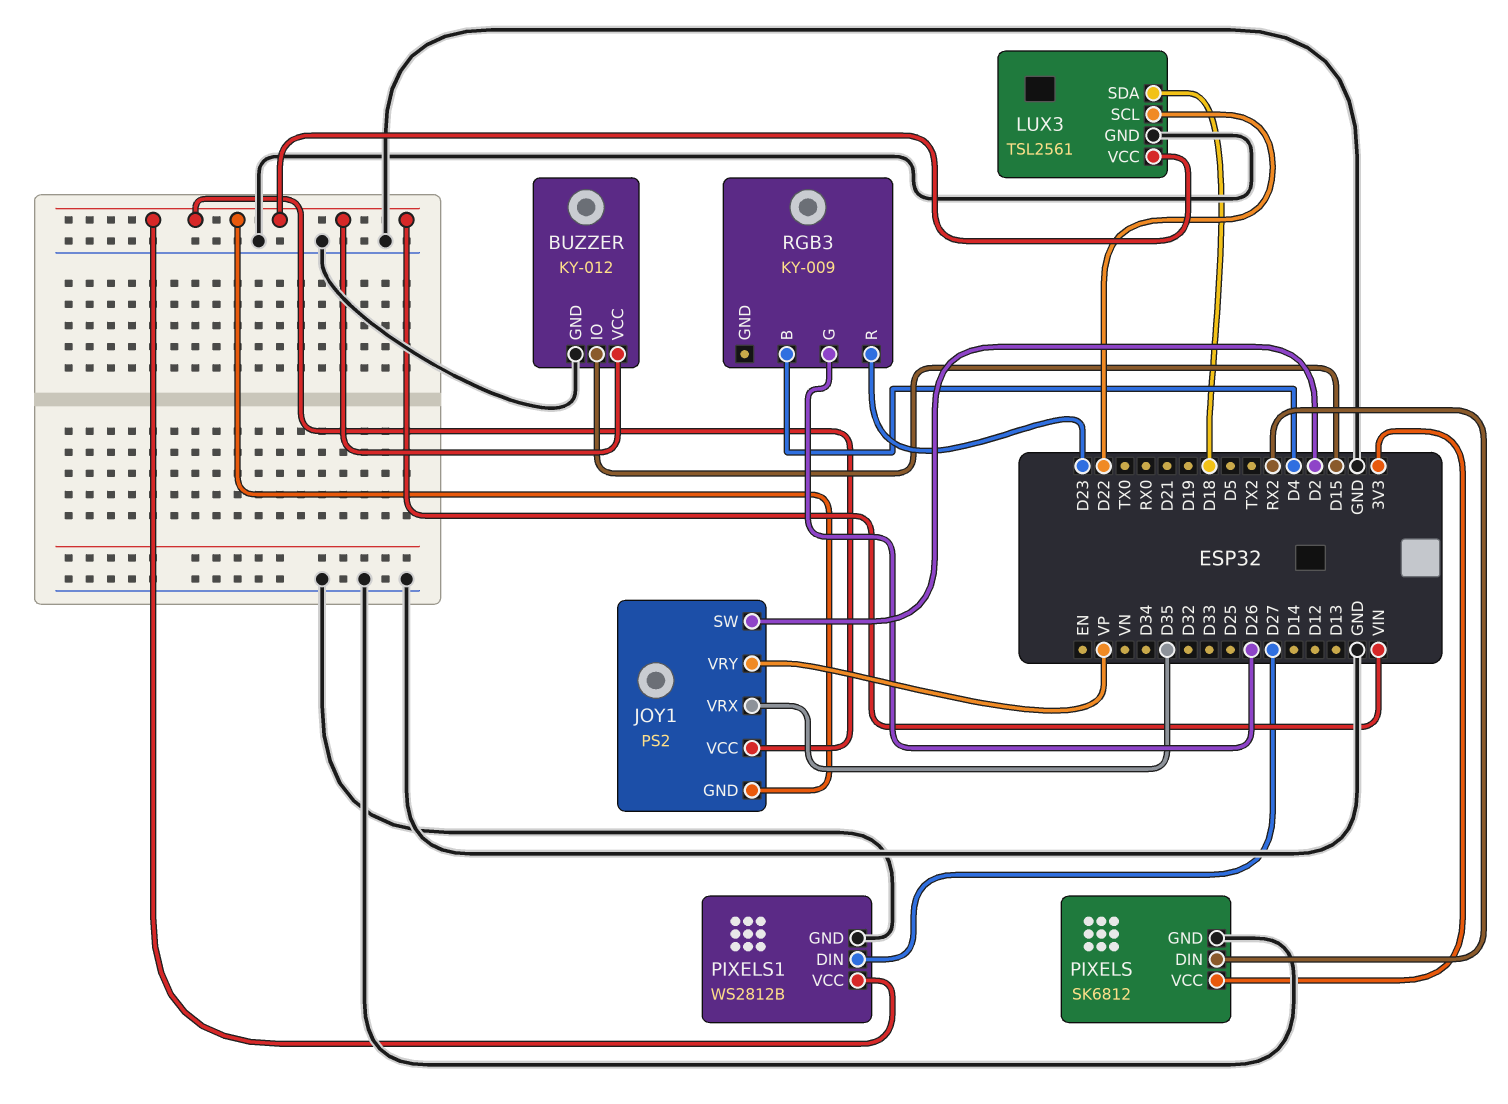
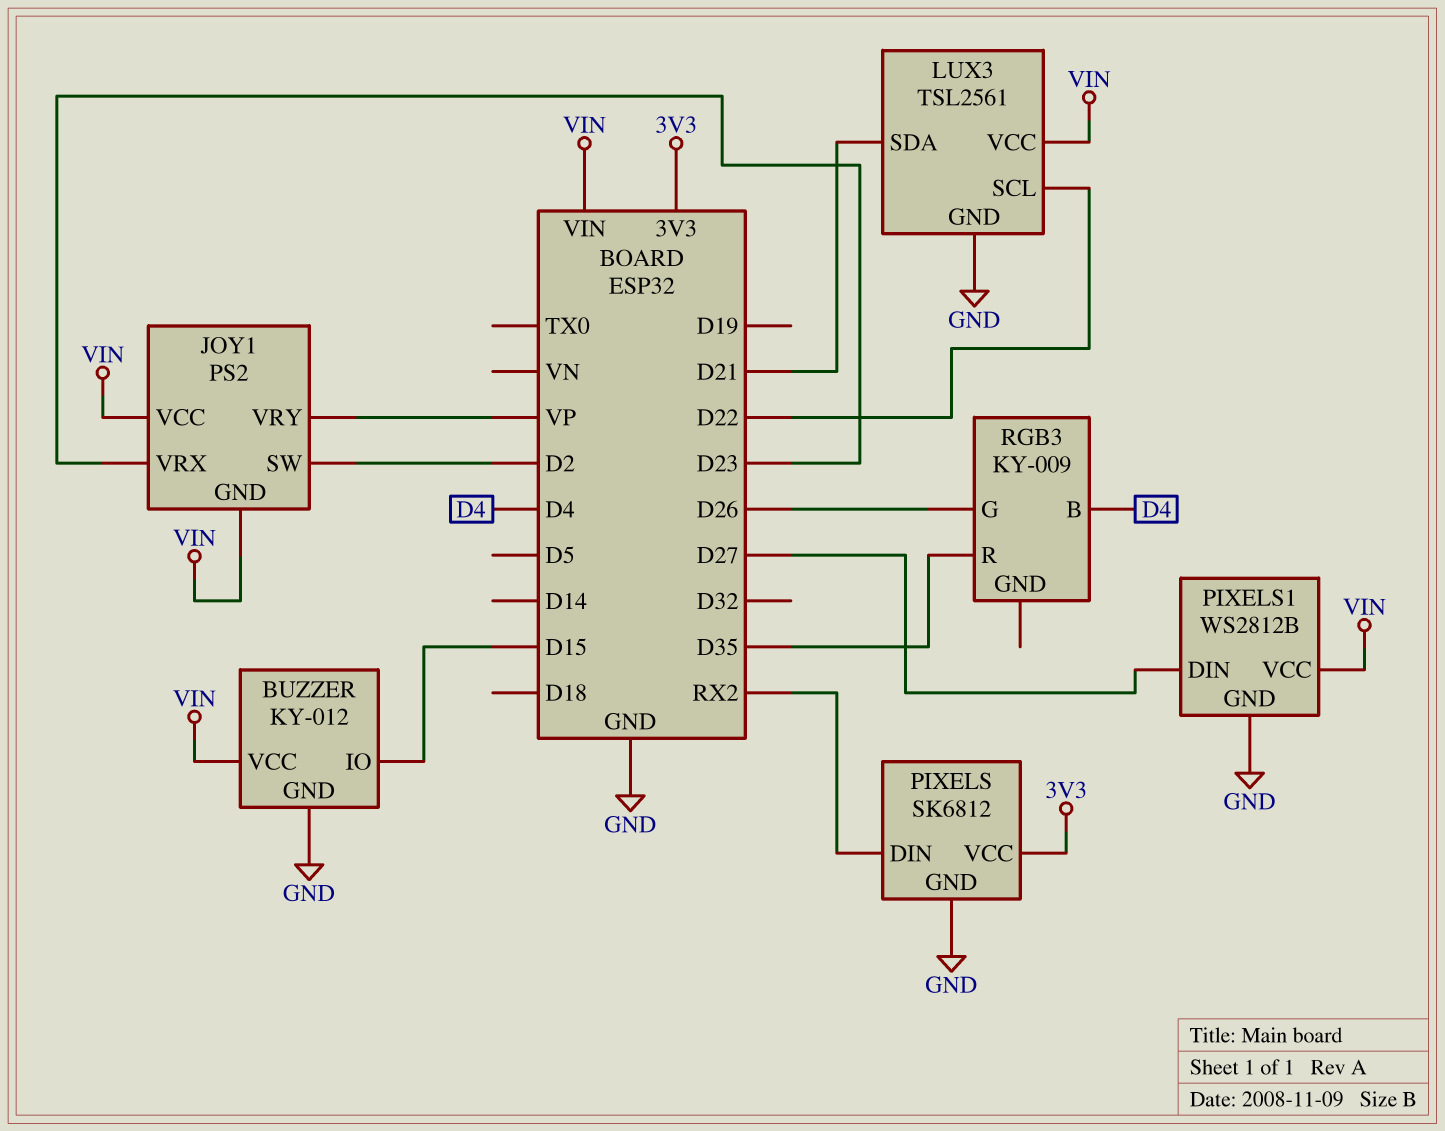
JOY1 pin VRX: D35 -> D23
LUX3 pin SDA: D18 -> D21
RGB3 pin R: D23 -> D35

